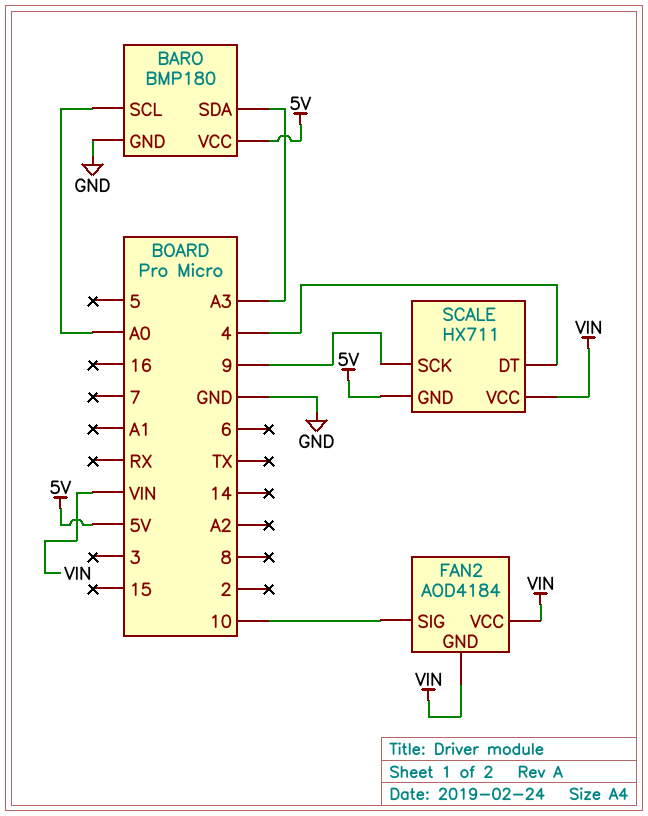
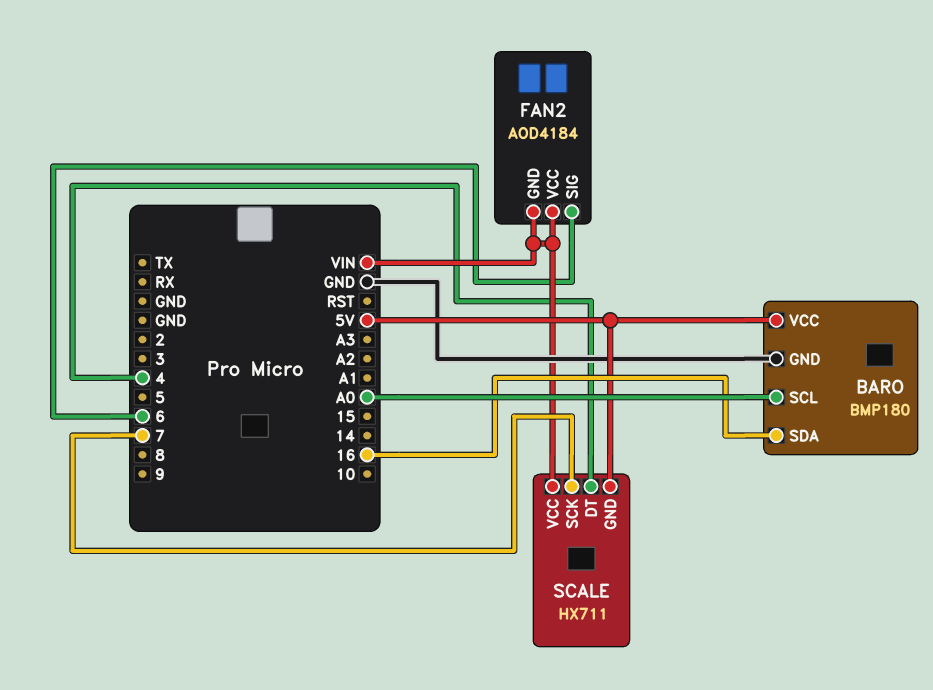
BARO pin SDA: A3 -> 16
FAN2 pin SIG: 10 -> 6
SCALE pin SCK: 9 -> 7

